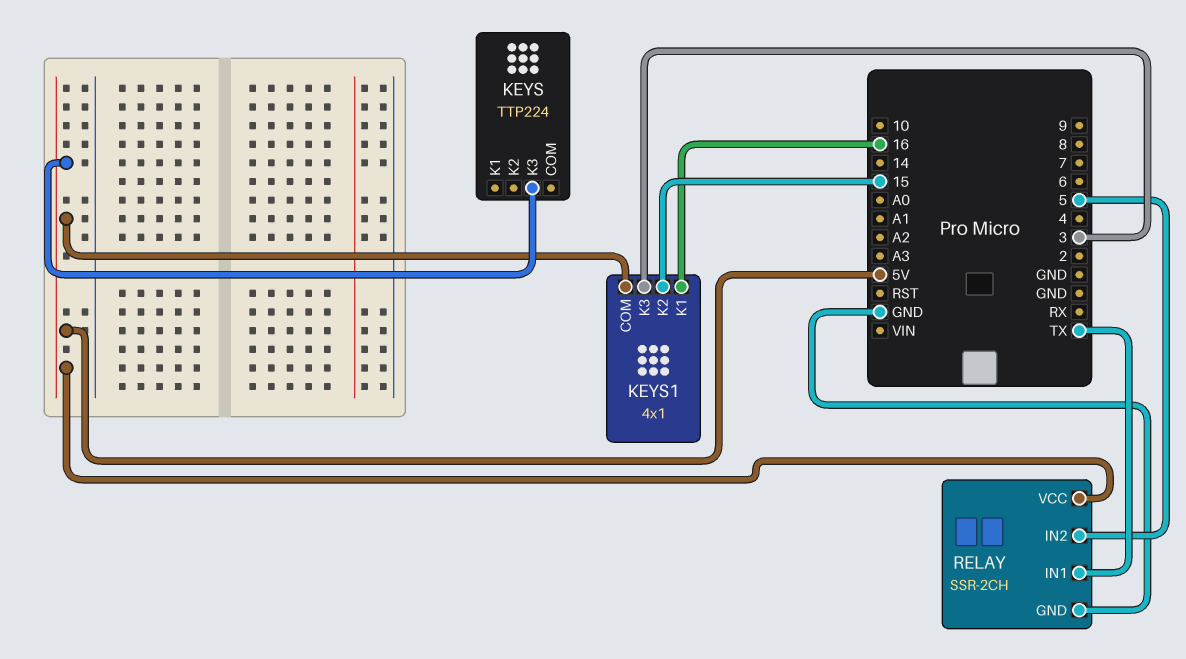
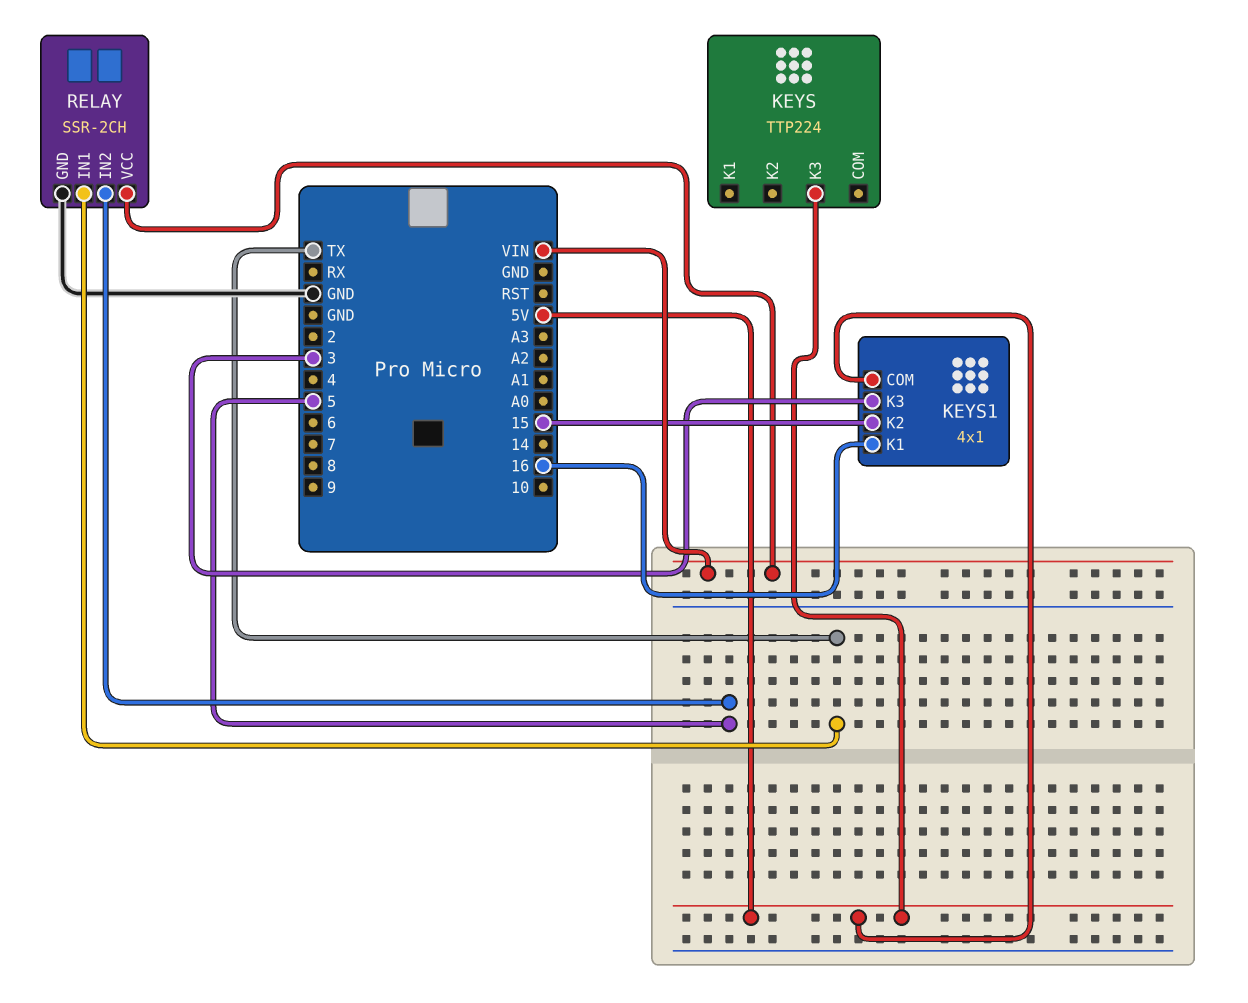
RELAY pin VCC: 5V -> VIN

